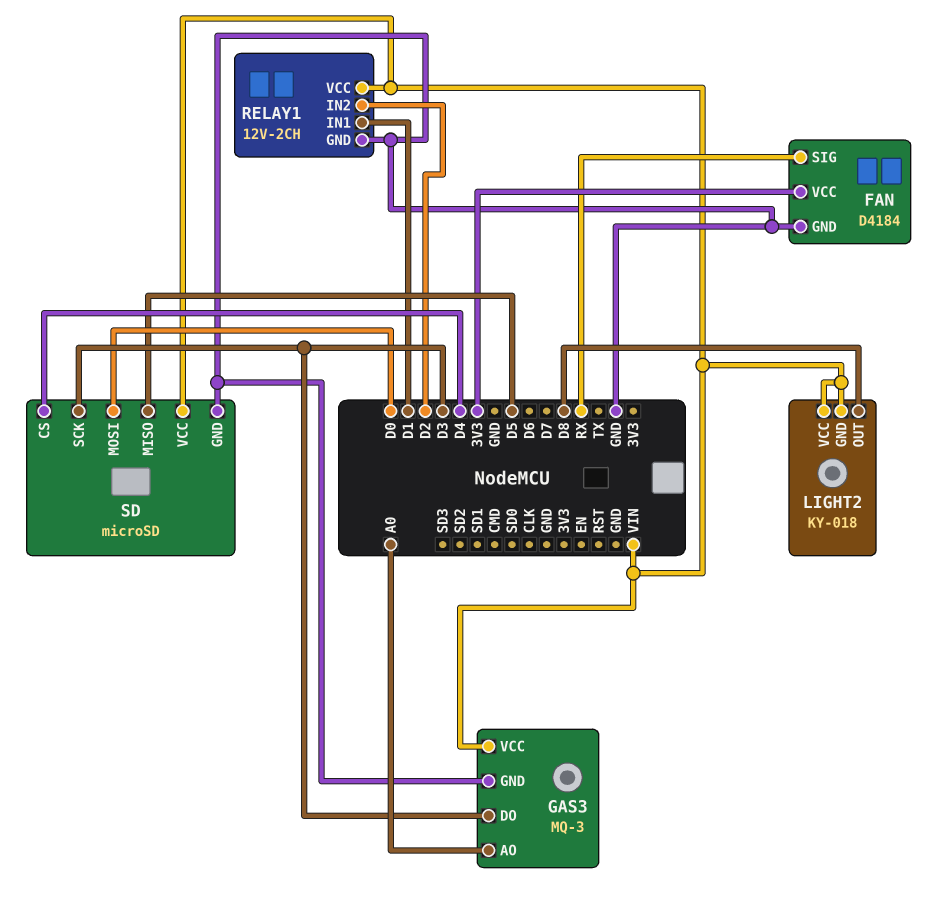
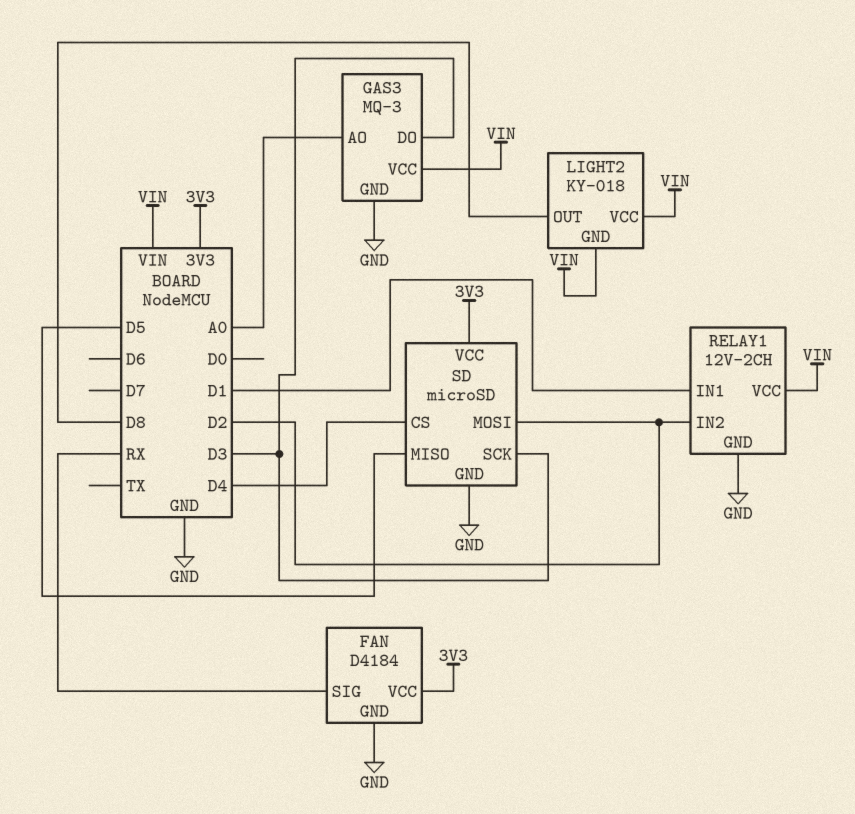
SD pin MOSI: D0 -> D2
SD pin VCC: VIN -> 3V3

